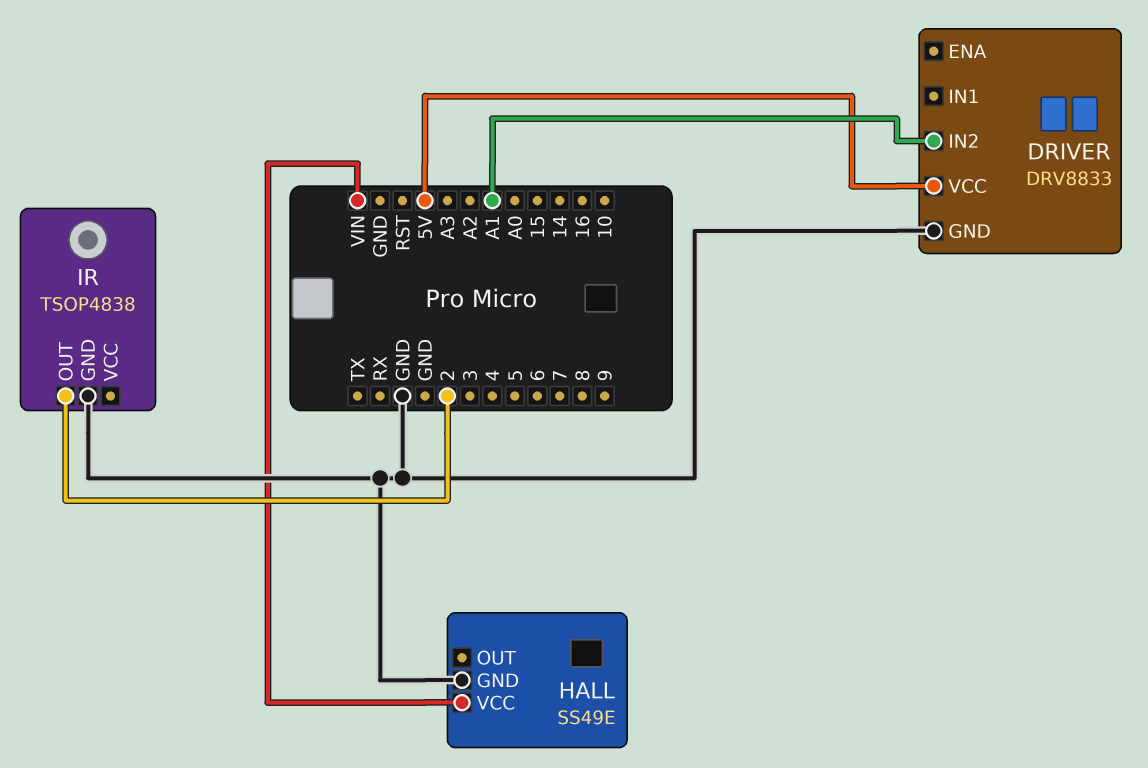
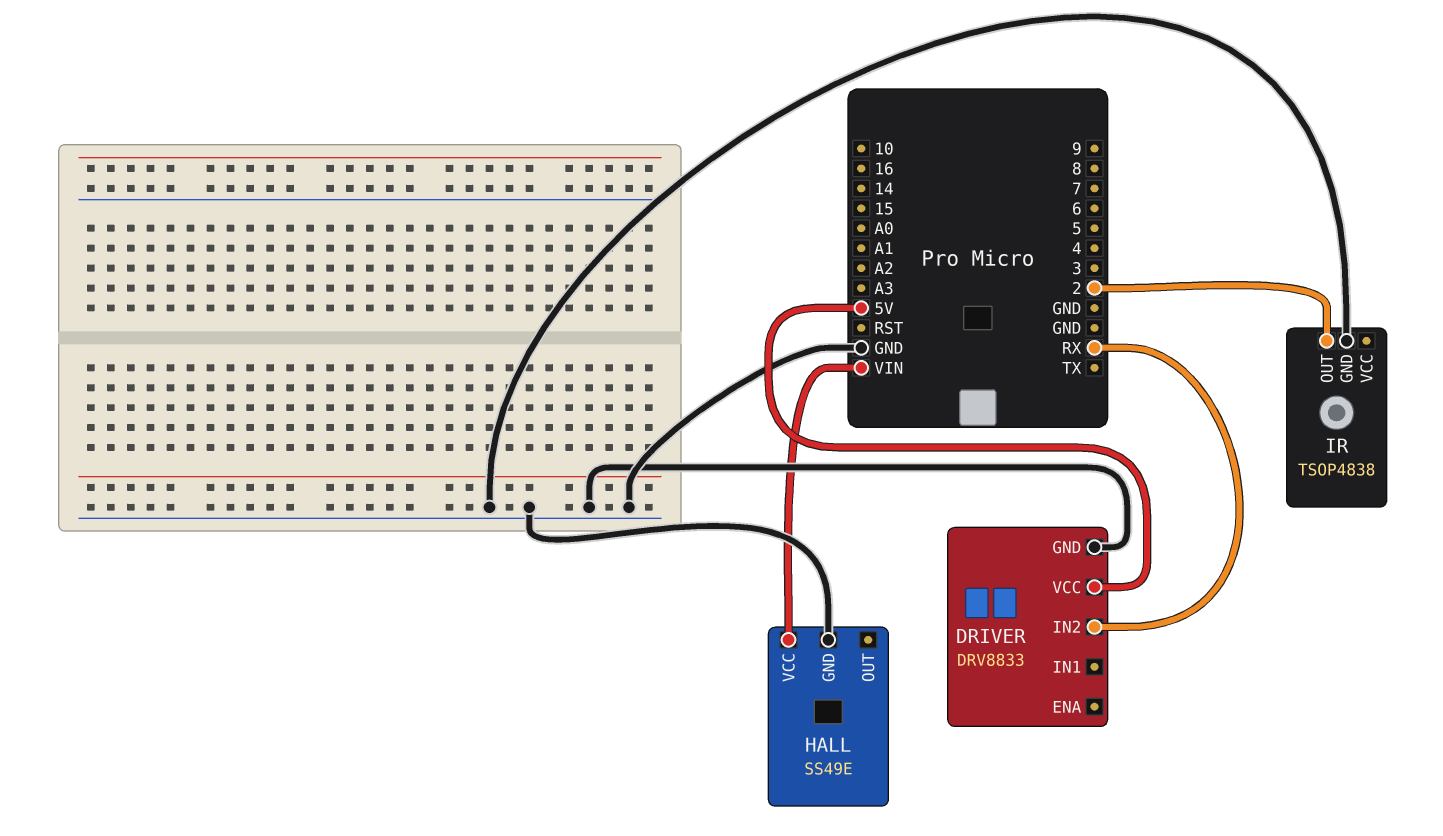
DRIVER pin IN2: A1 -> RX

